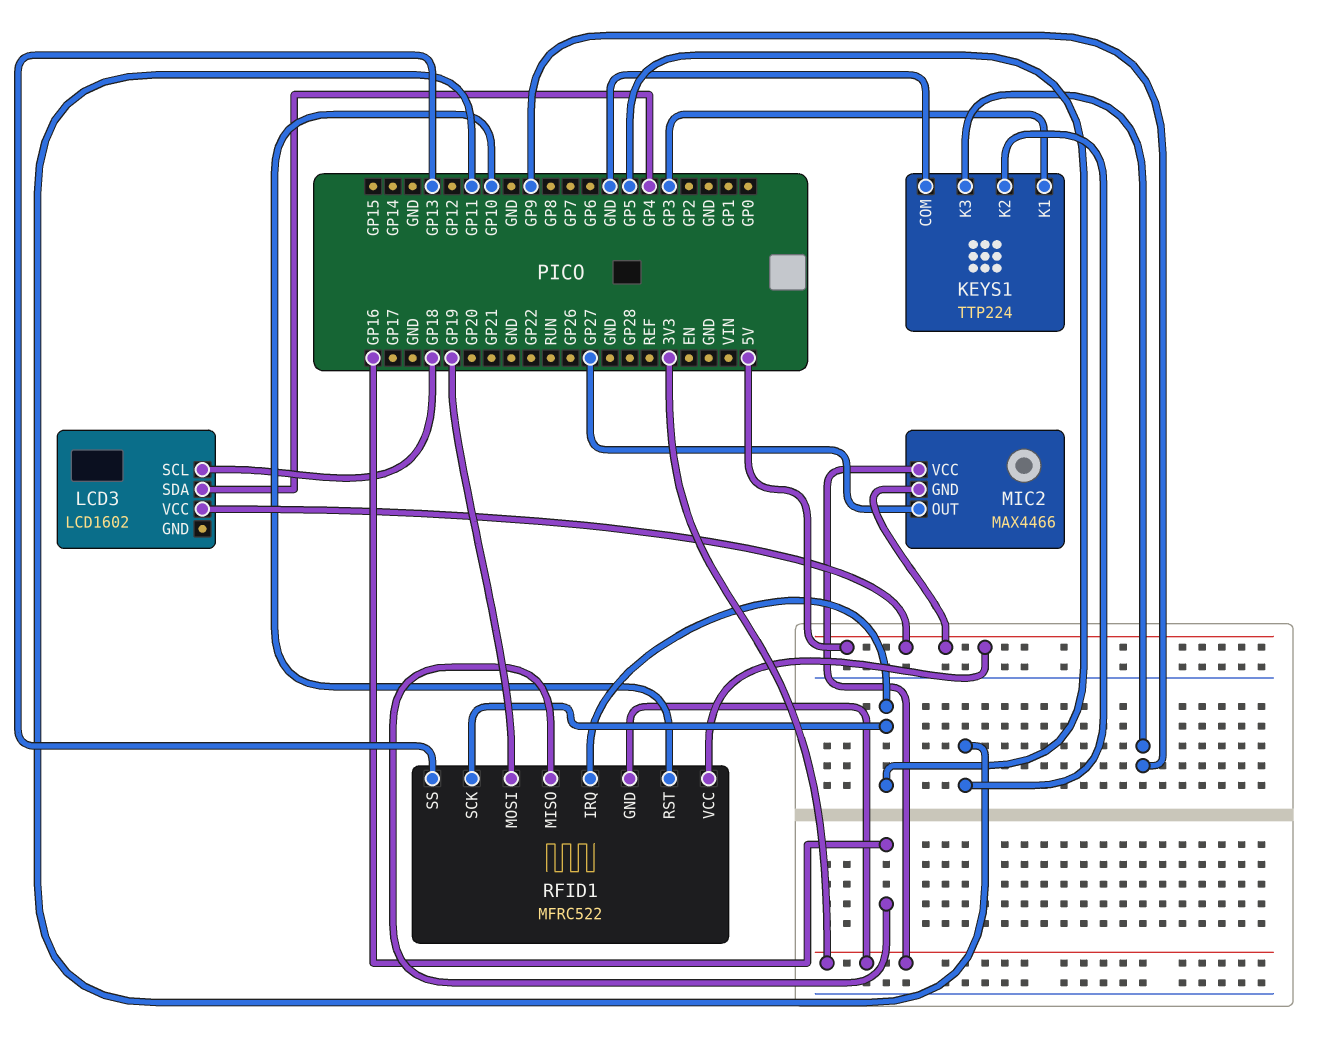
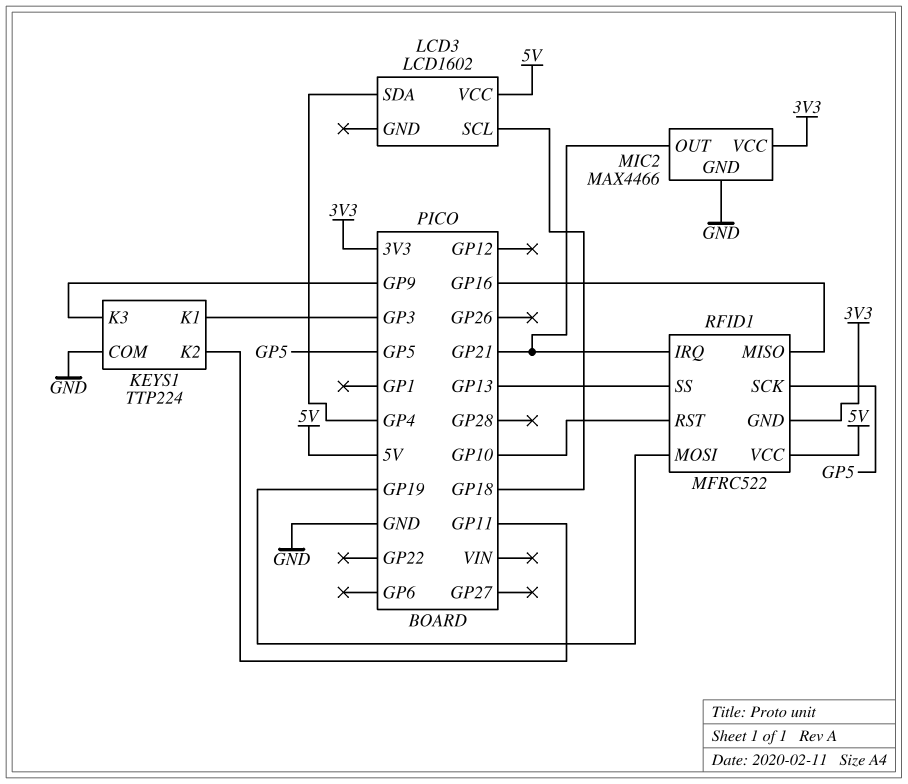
MIC2 pin GND: 5V -> GND
MIC2 pin OUT: GP27 -> GP21
RFID1 pin IRQ: GP5 -> GP21

